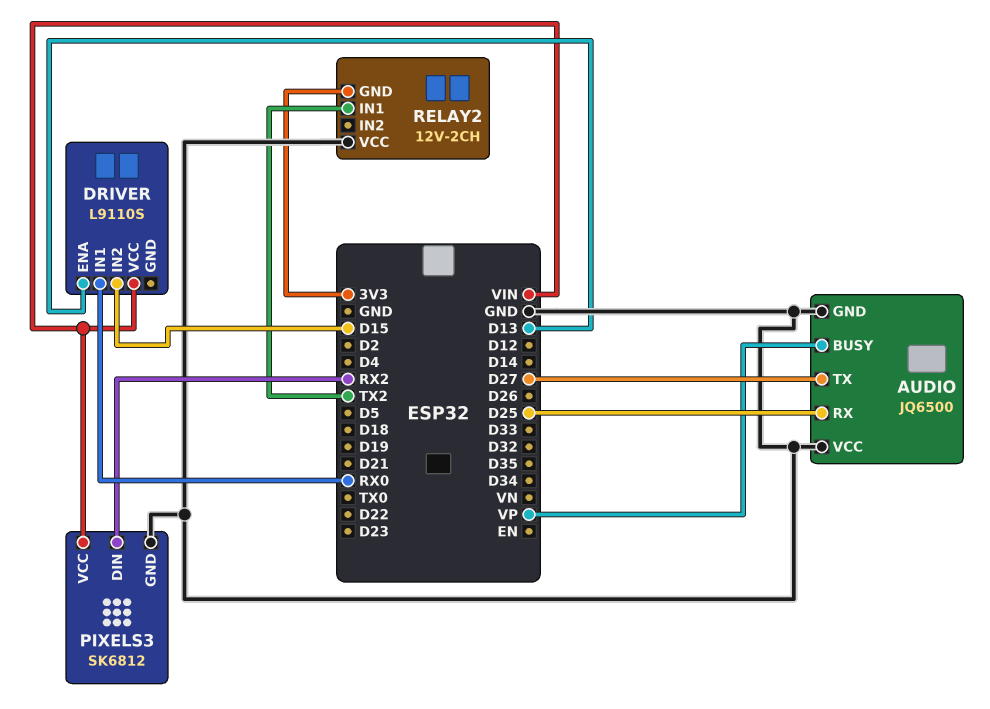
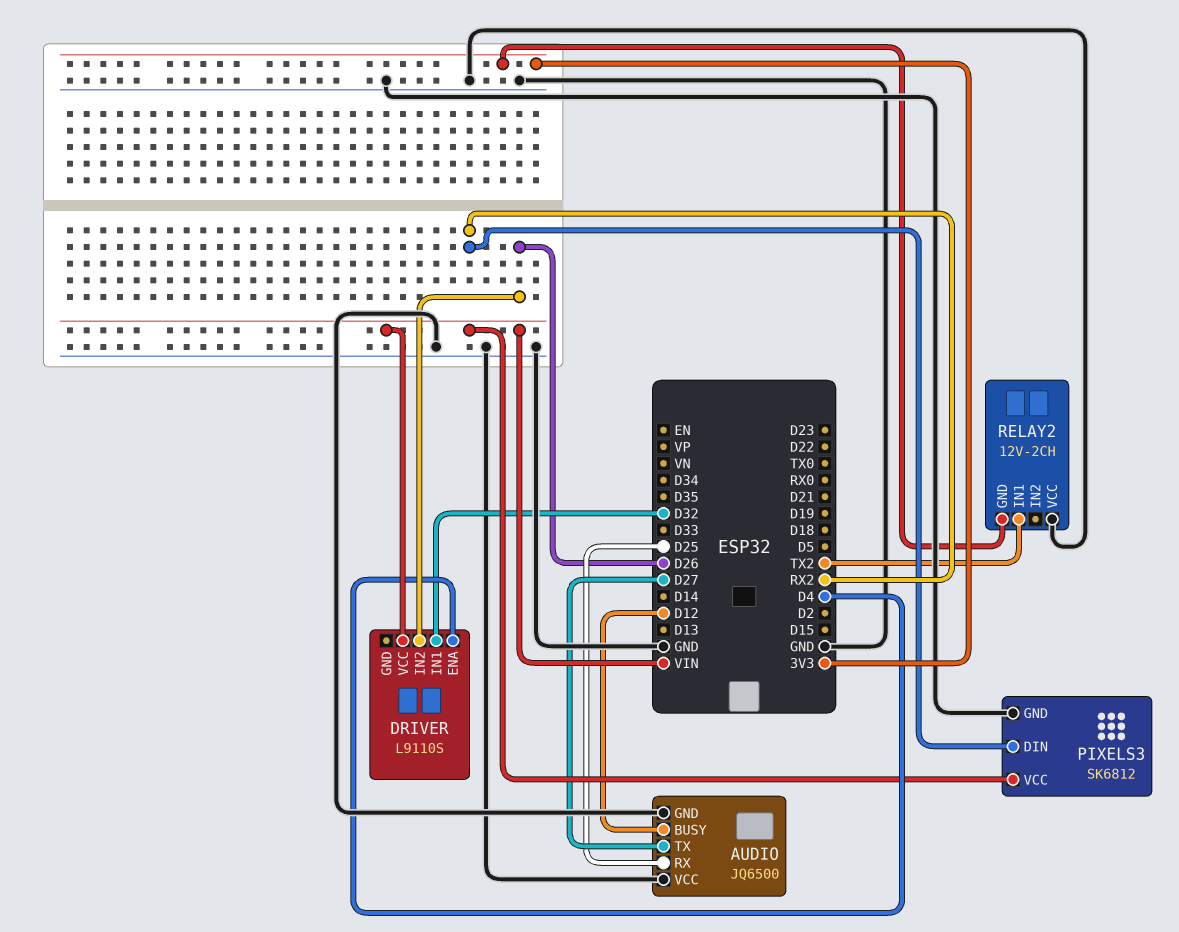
AUDIO pin BUSY: VP -> D12
DRIVER pin ENA: D13 -> D4
DRIVER pin IN1: RX0 -> D32
DRIVER pin IN2: D15 -> D26

